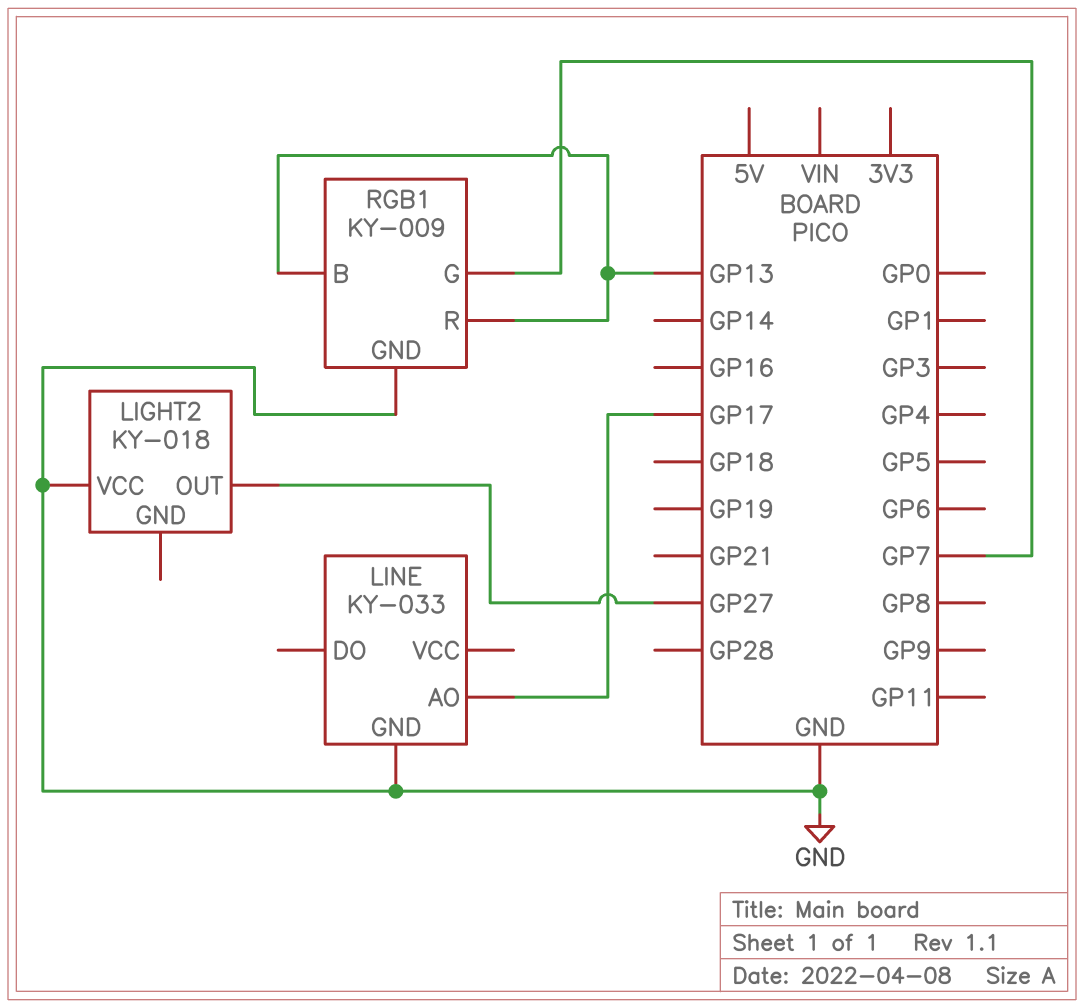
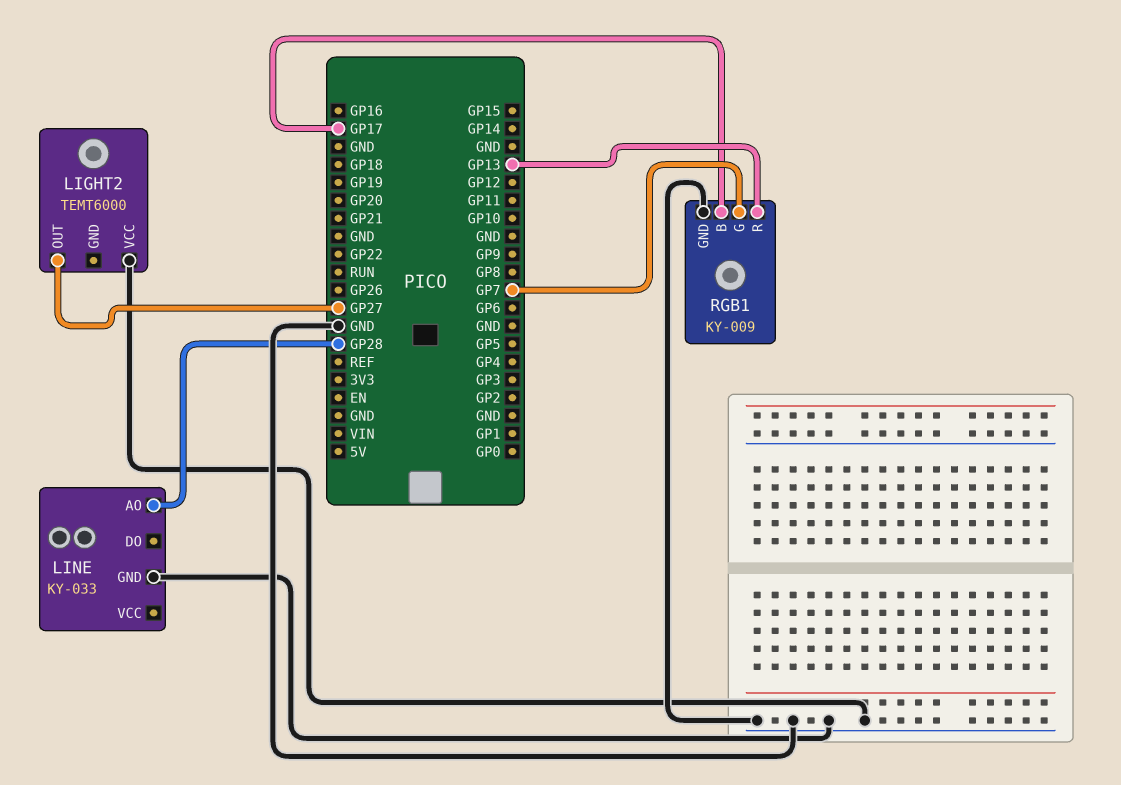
LIGHT2: KY-018 -> TEMT6000
LINE pin AO: GP17 -> GP28
RGB1 pin B: GP13 -> GP17

